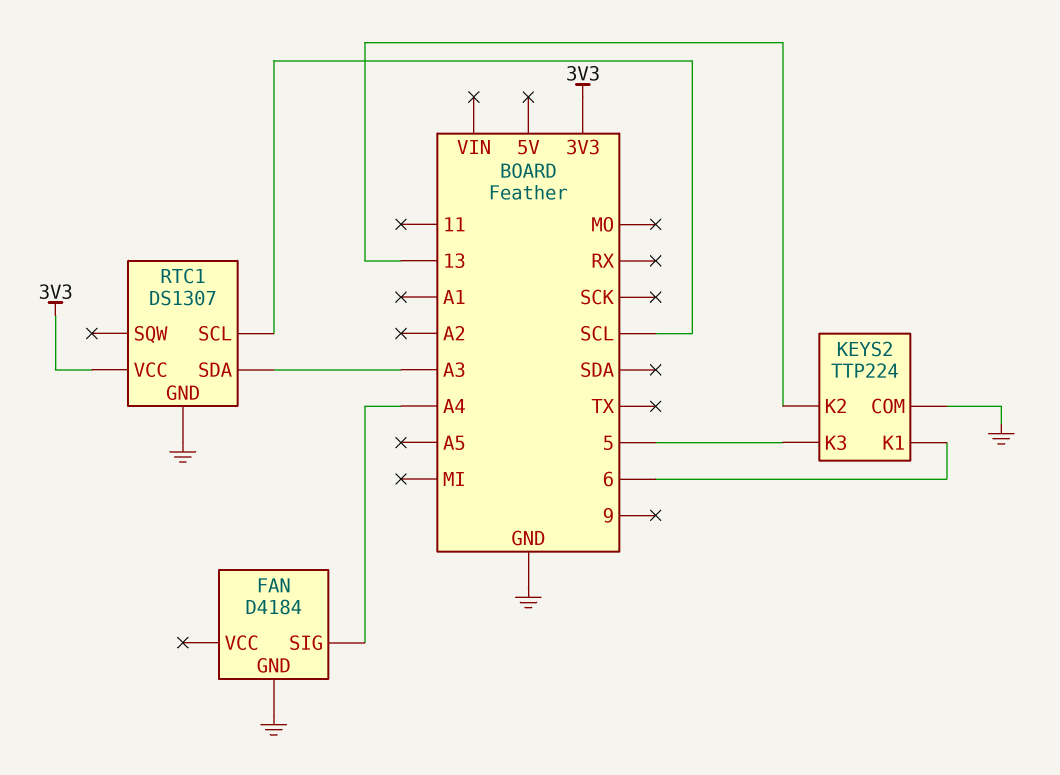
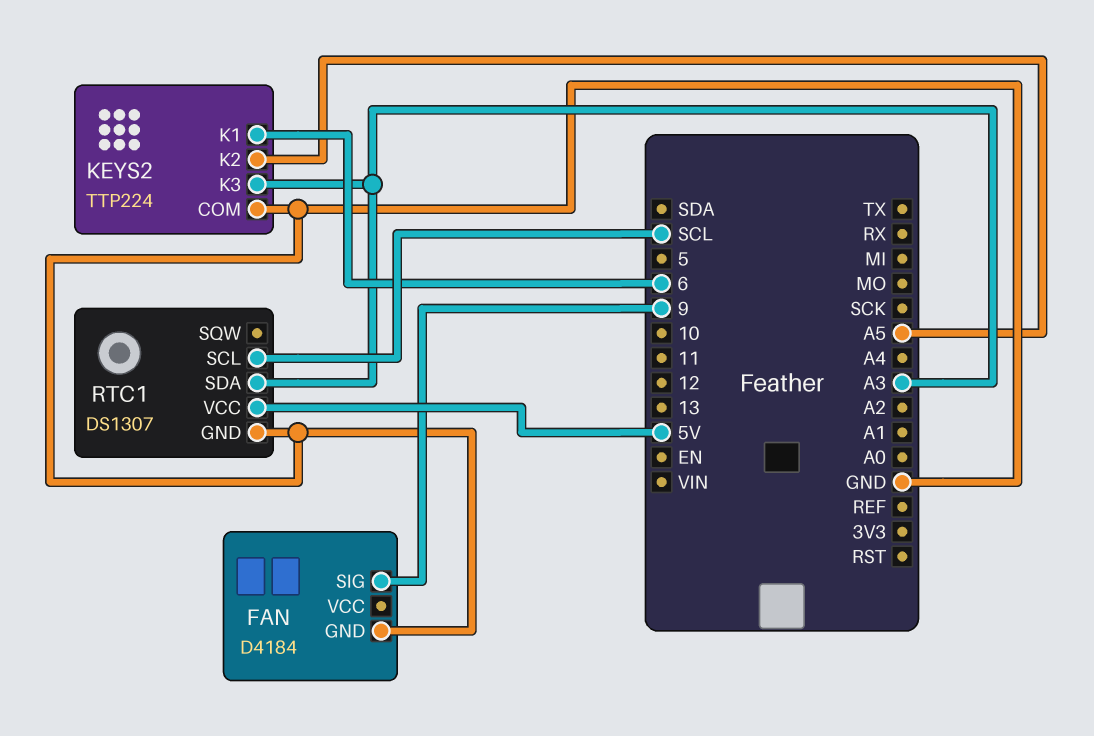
FAN pin SIG: A4 -> 9
KEYS2 pin K2: 13 -> A5
KEYS2 pin K3: 5 -> A3
RTC1 pin VCC: 3V3 -> 5V

